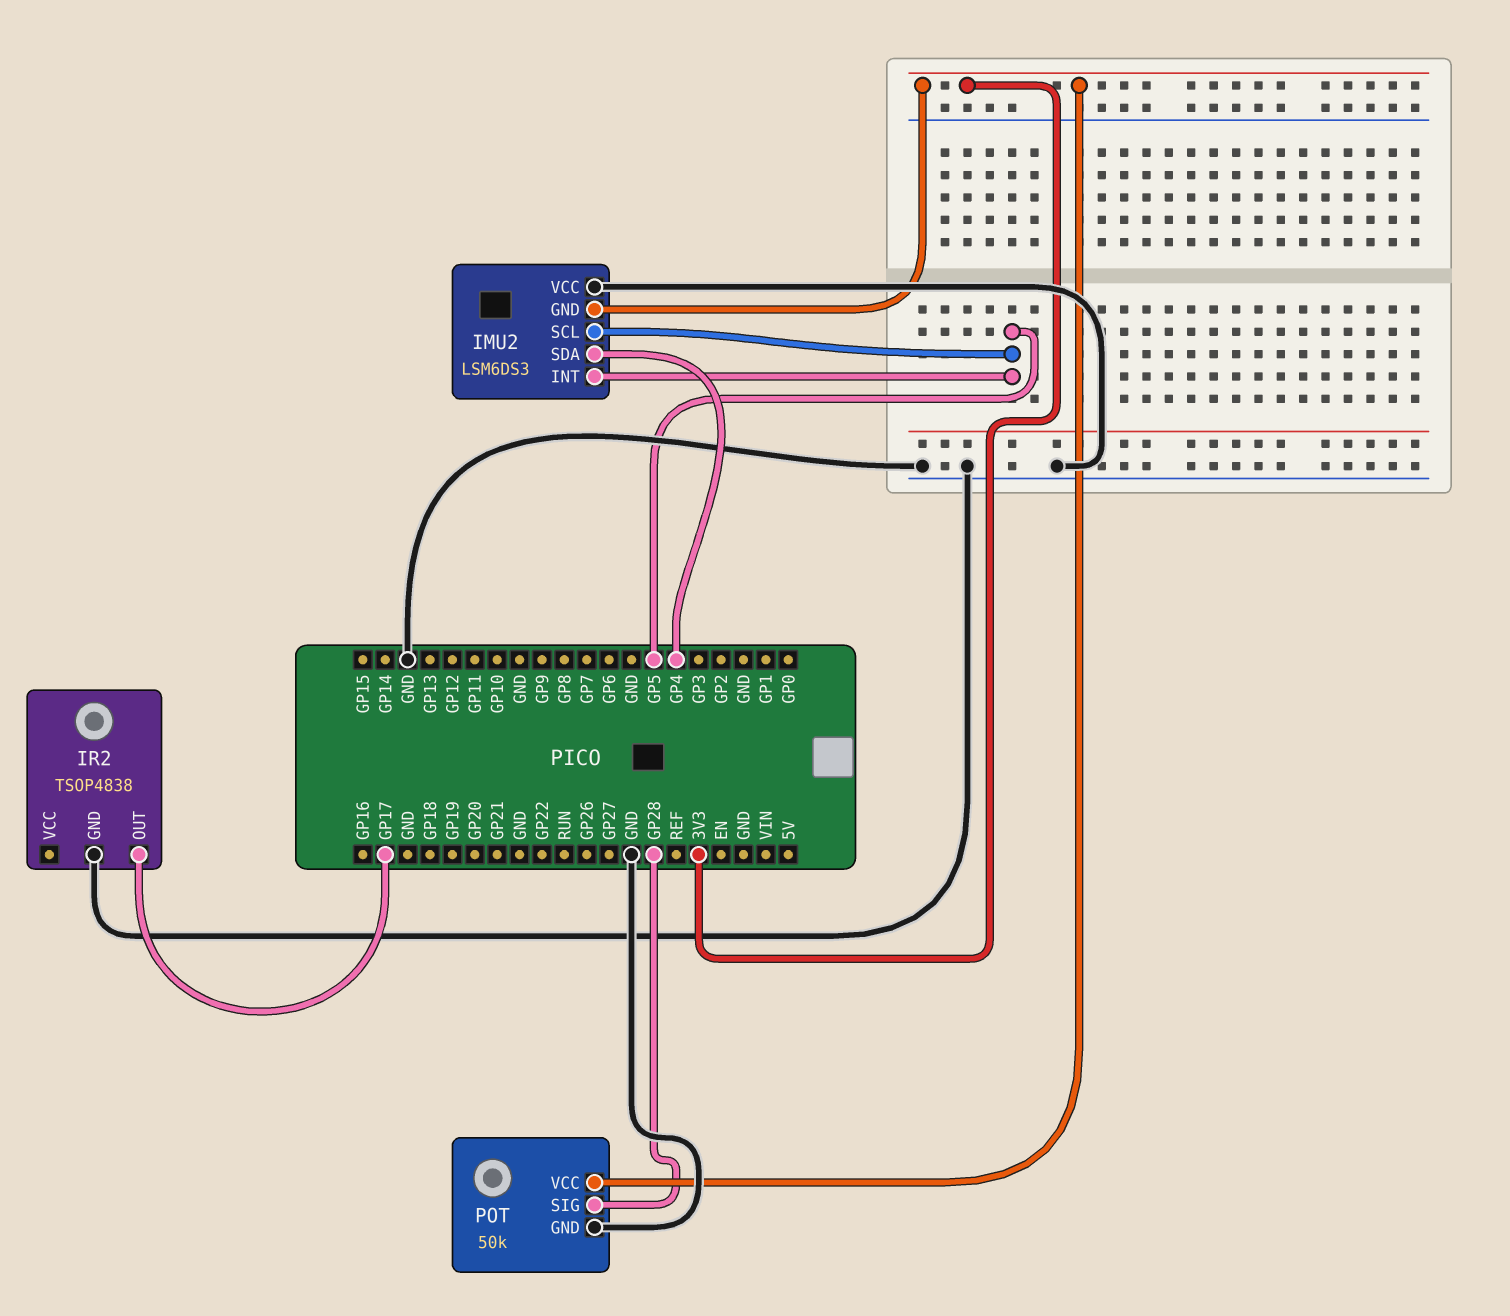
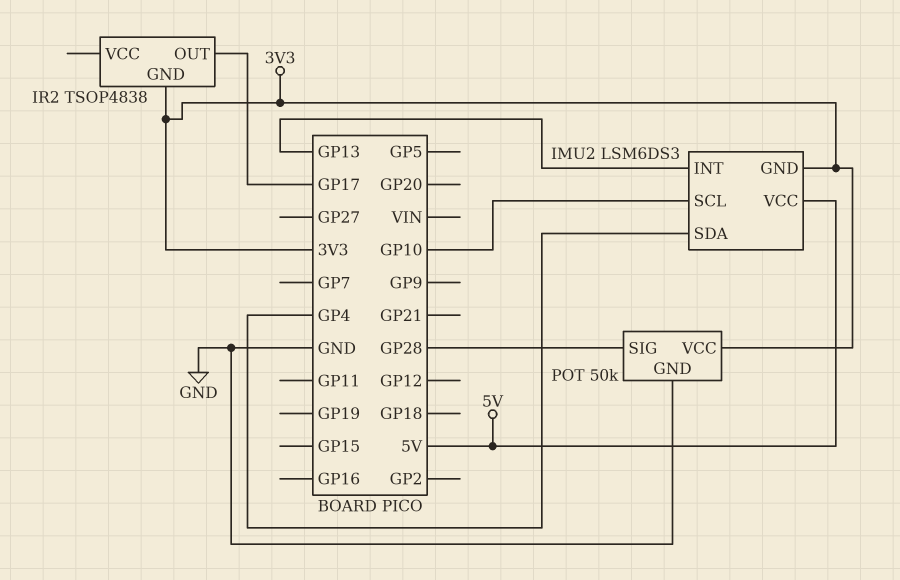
IMU2 pin INT: GP5 -> GP13
IMU2 pin SCL: GP5 -> GP10
IMU2 pin VCC: GND -> 5V
IR2 pin GND: GND -> 3V3

